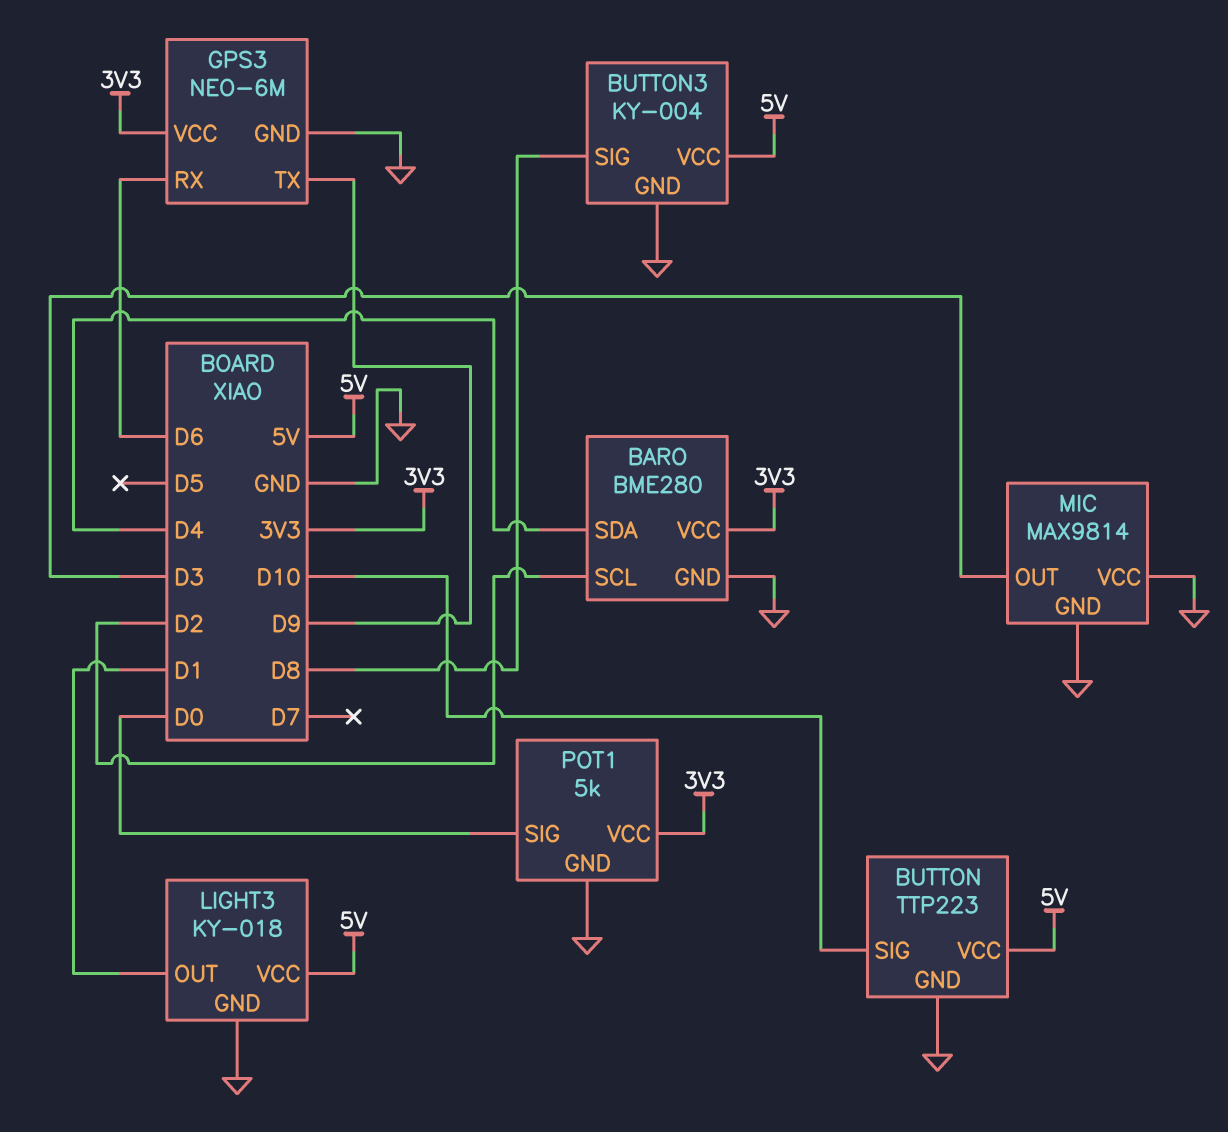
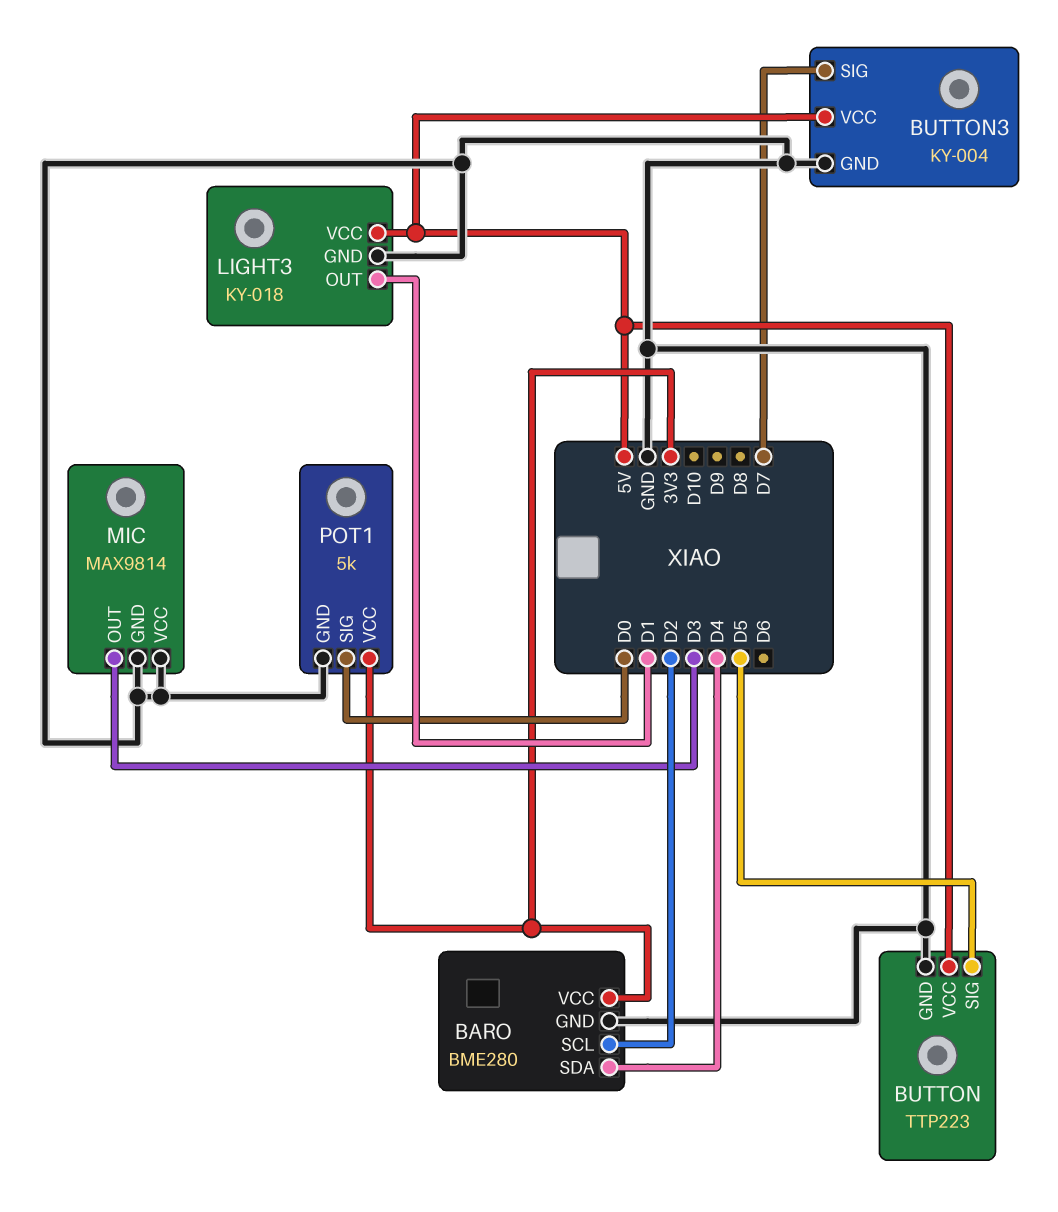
BUTTON pin SIG: D10 -> D5
BUTTON3 pin SIG: D8 -> D7
GPS3: NEO-6M -> none
GPS3 pin GND: GND -> none
GPS3 pin RX: D6 -> none
GPS3 pin TX: D9 -> none
GPS3 pin VCC: 3V3 -> none

